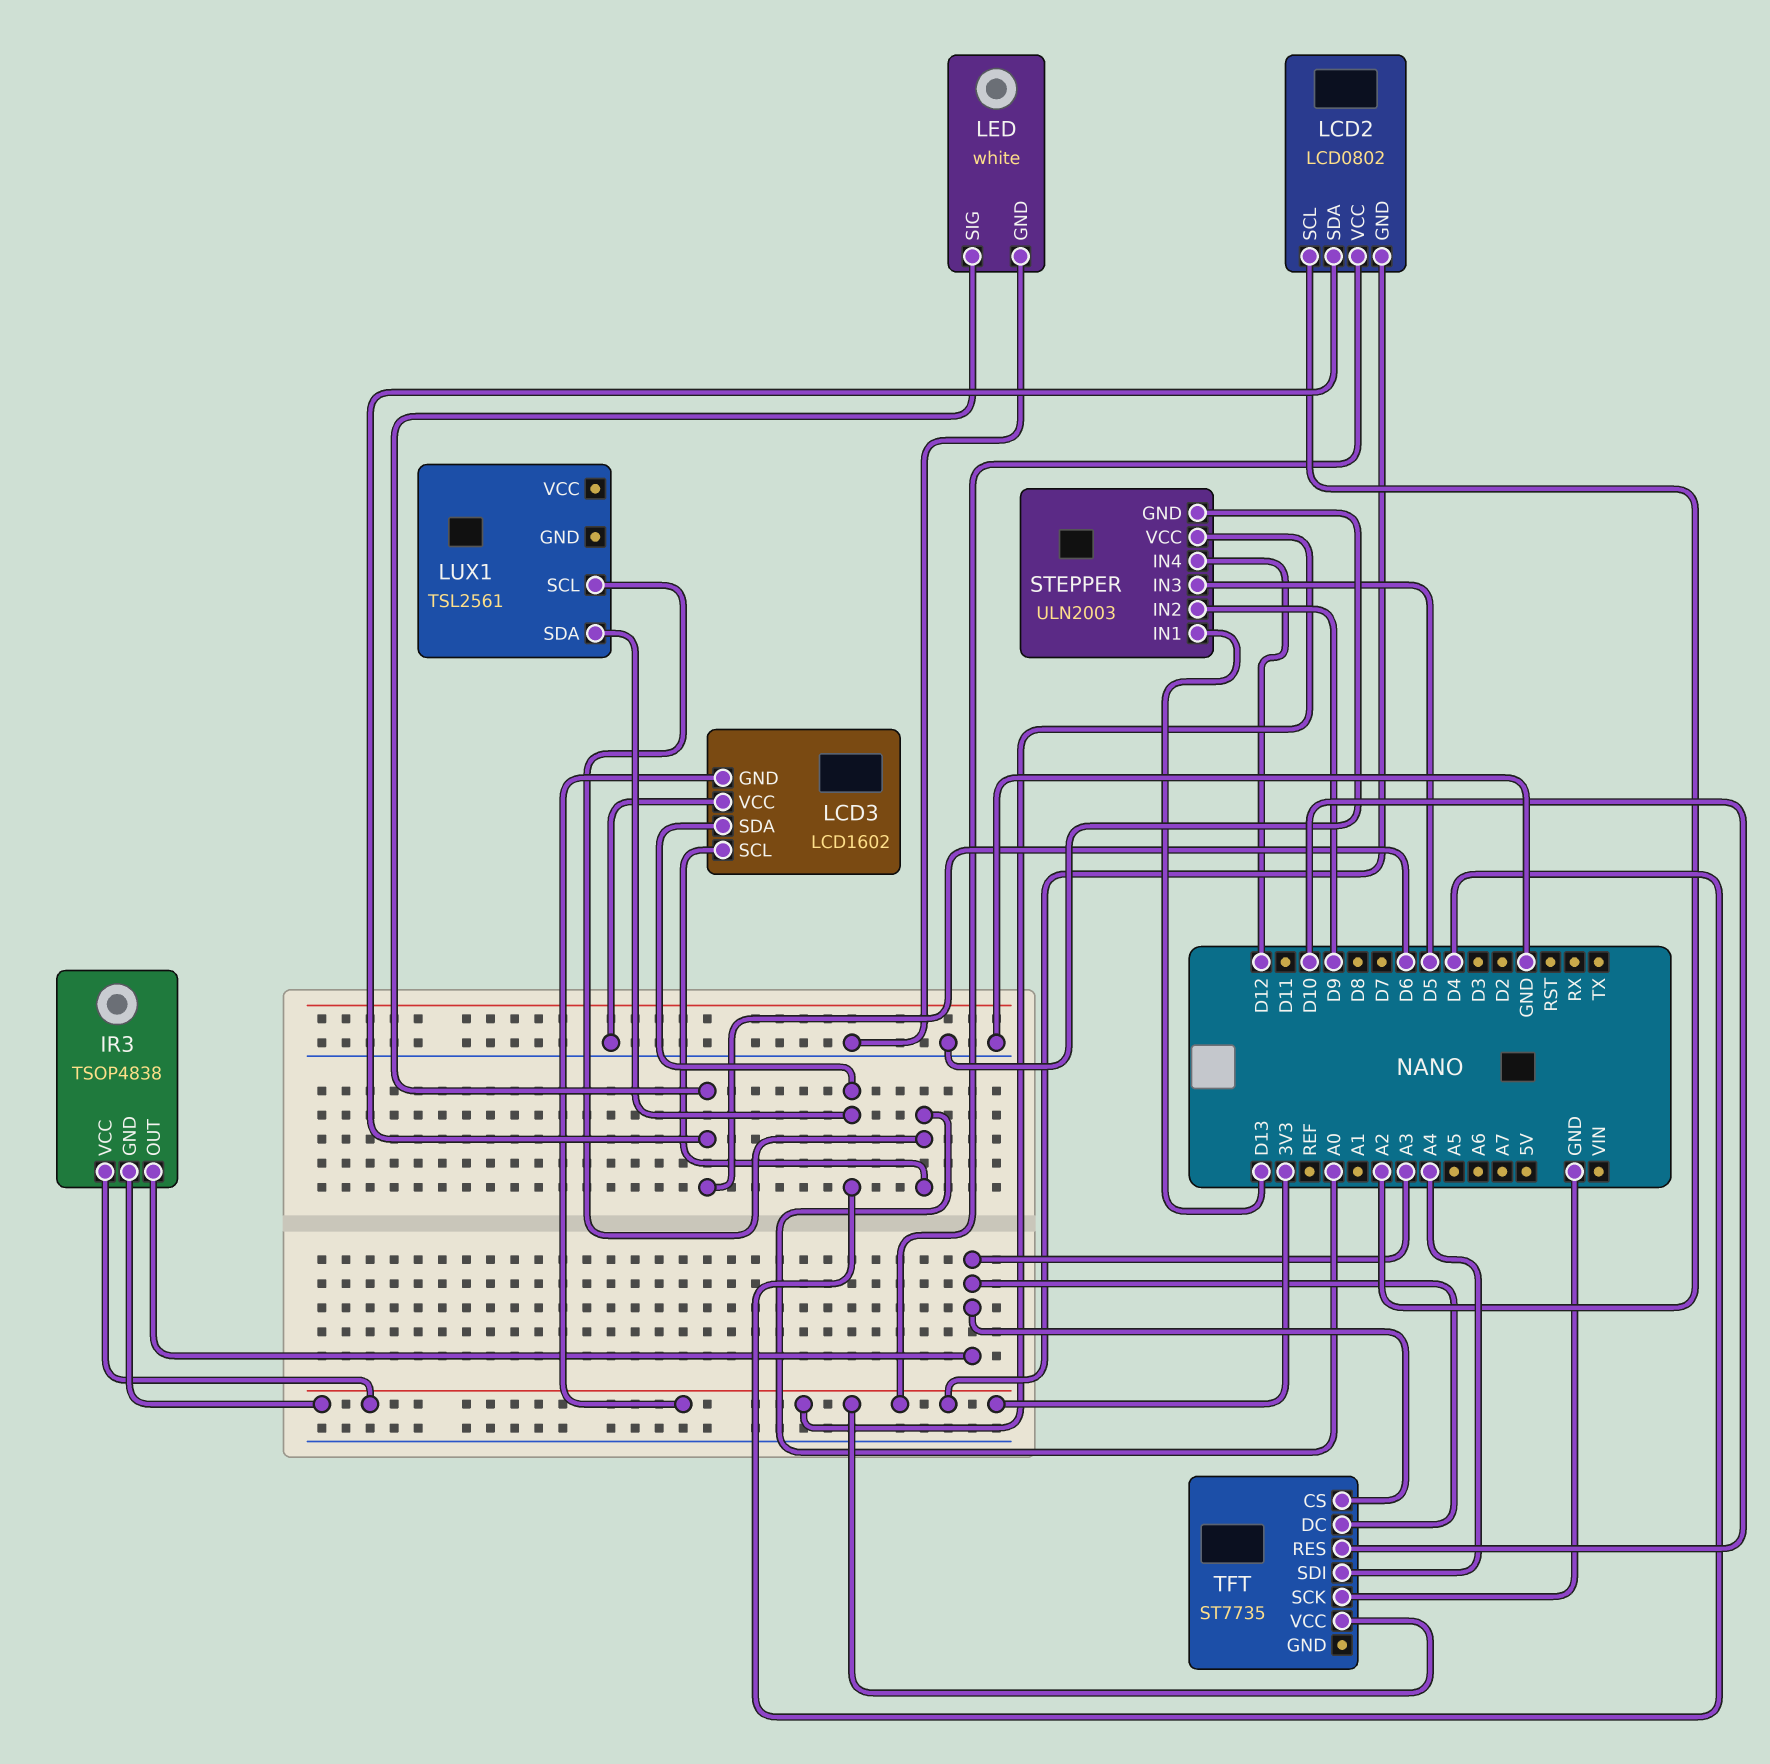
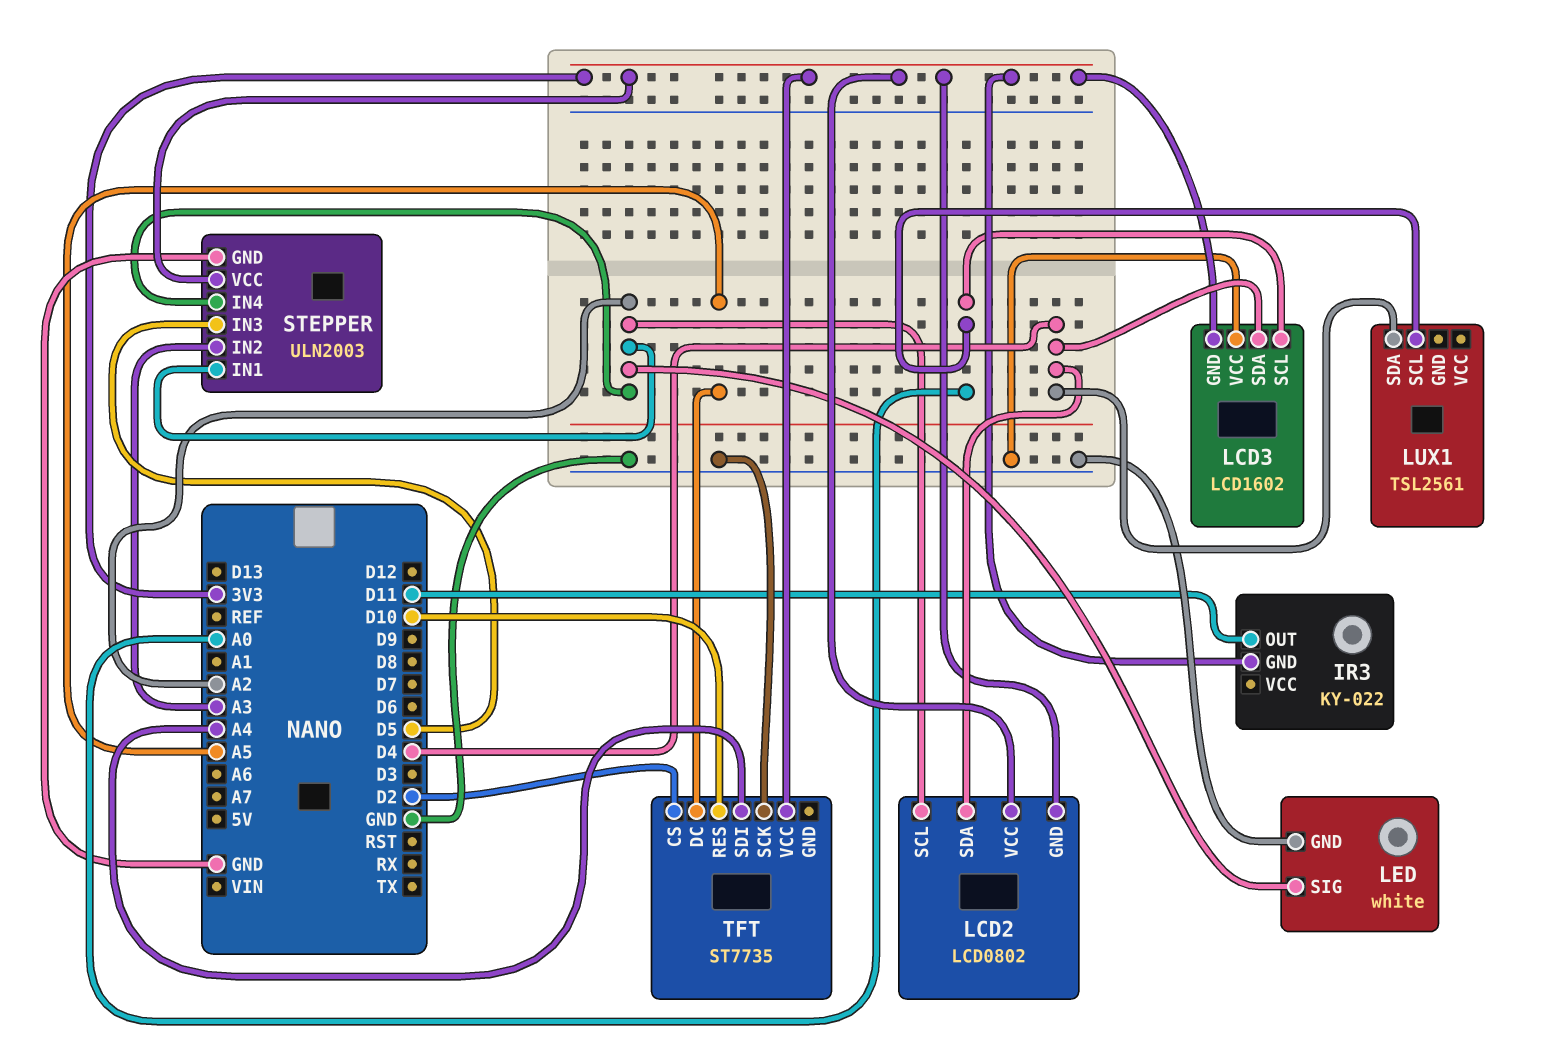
IR3: TSOP4838 -> KY-022
IR3 pin OUT: A3 -> D11
IR3 pin VCC: 3V3 -> none
LCD2 pin SDA: D6 -> D4
LED pin SIG: D6 -> A2
STEPPER pin IN1: D13 -> A2
STEPPER pin IN2: D9 -> A3
STEPPER pin IN4: D12 -> A2
TFT pin CS: A3 -> D2
TFT pin DC: A3 -> A5

